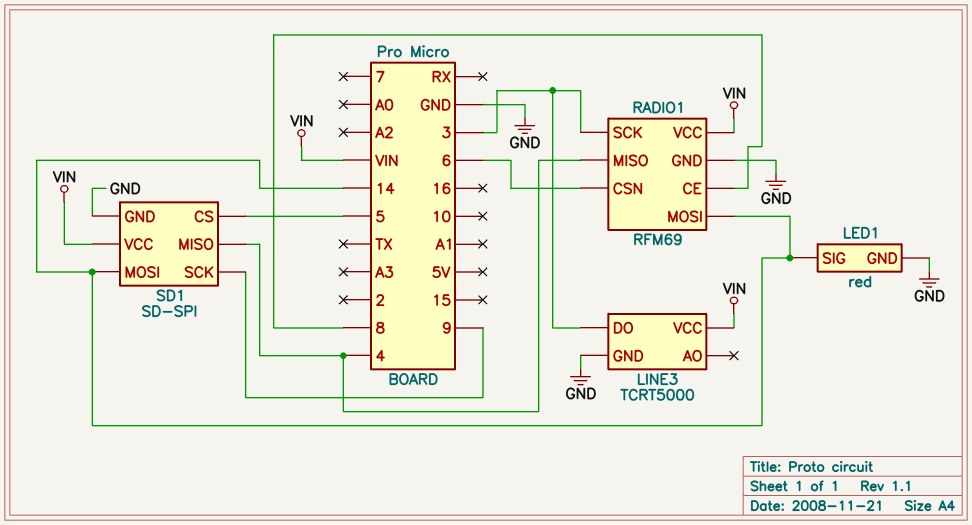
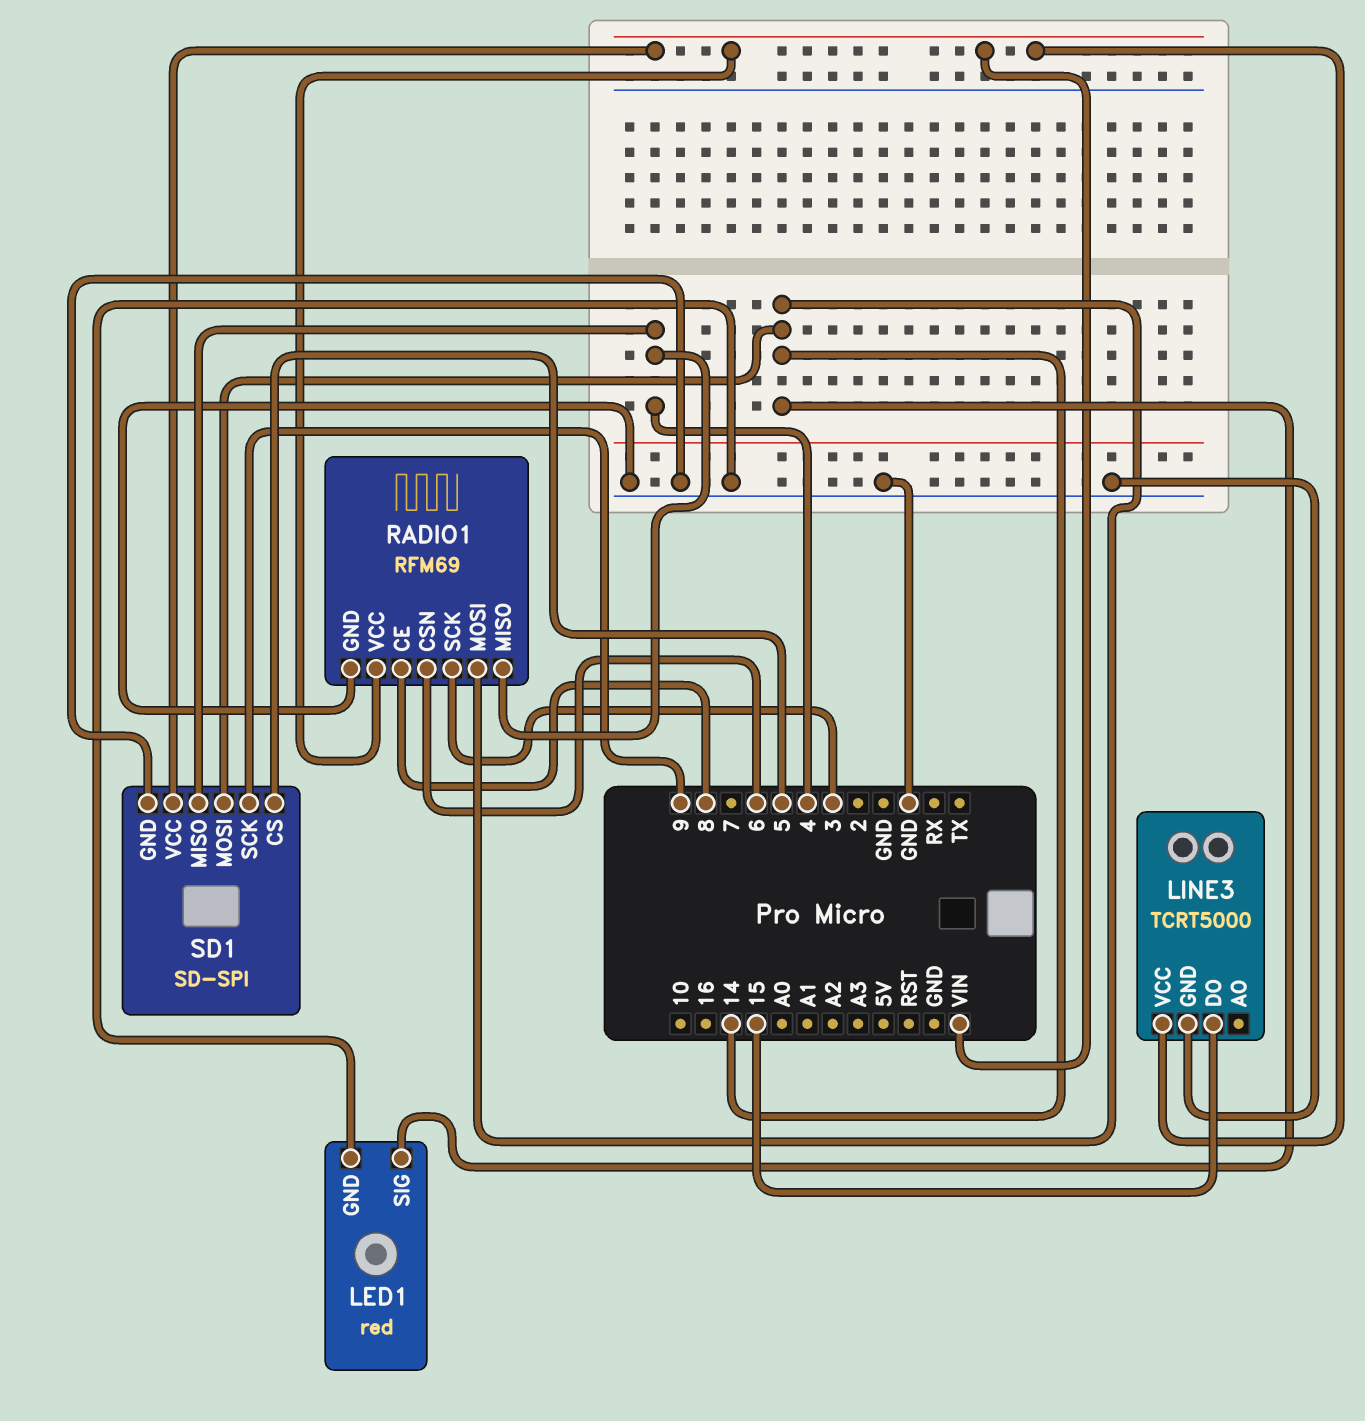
LINE3 pin DO: 3 -> 15

